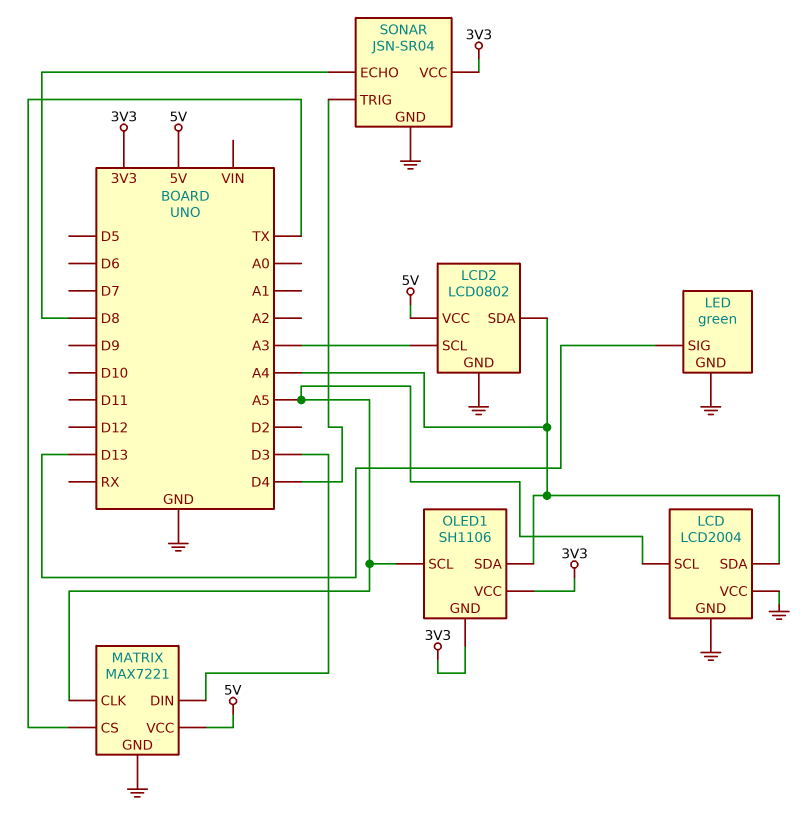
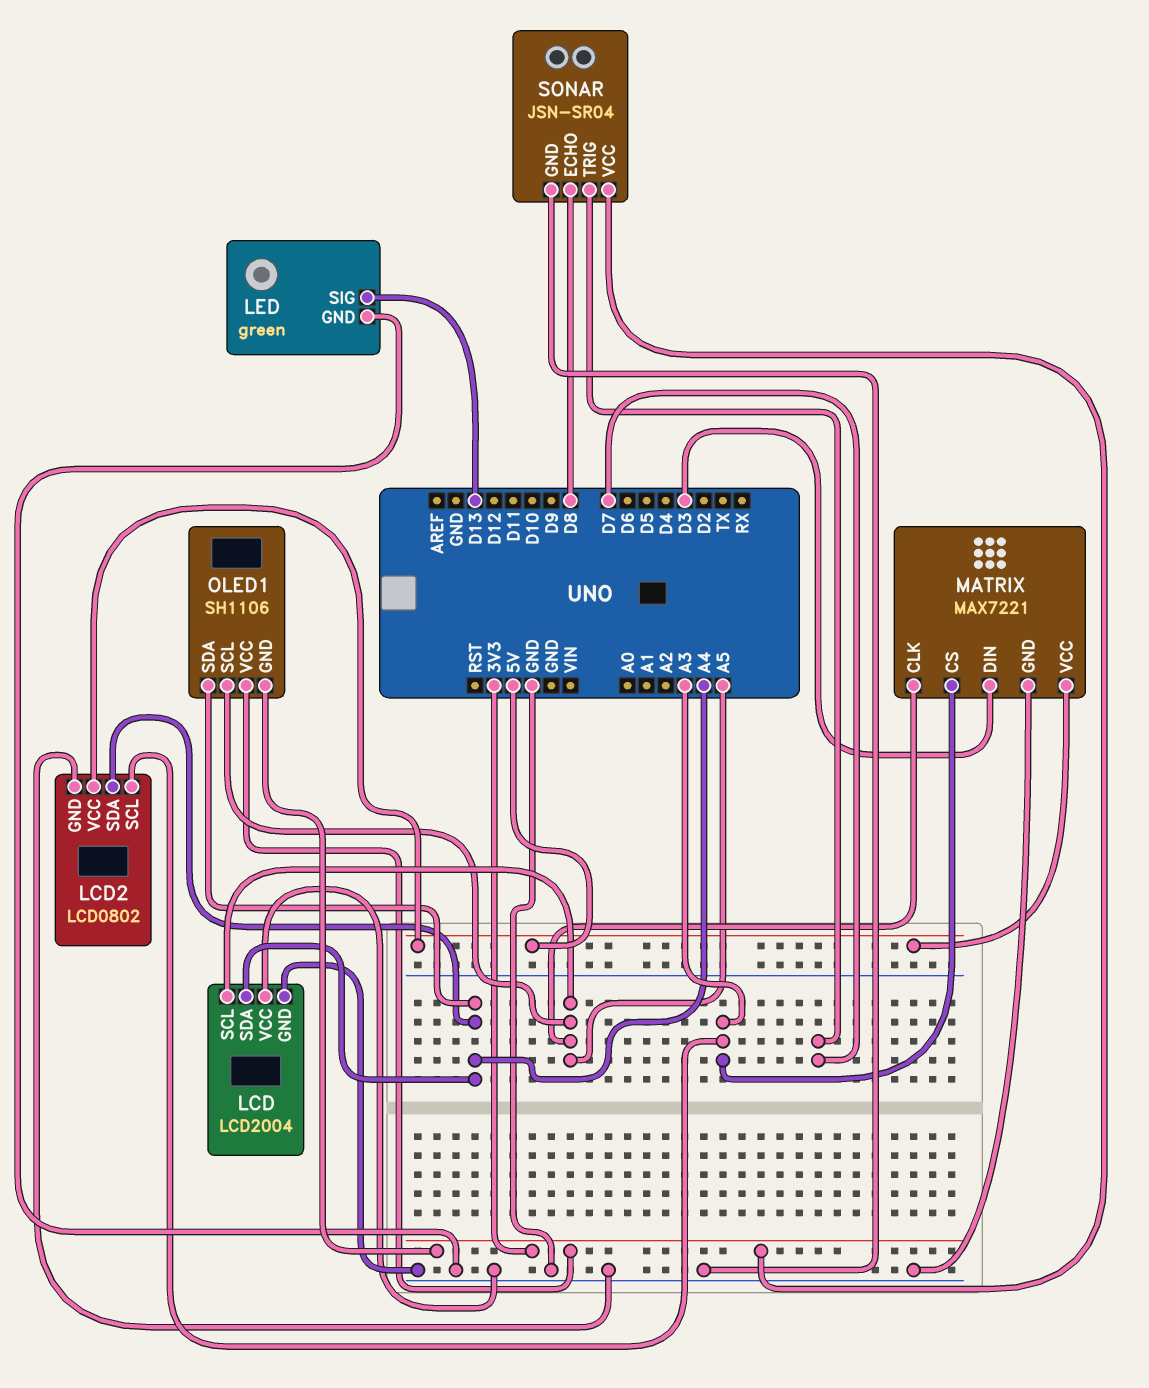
MATRIX pin CS: TX -> A3
SONAR pin TRIG: D4 -> D7

